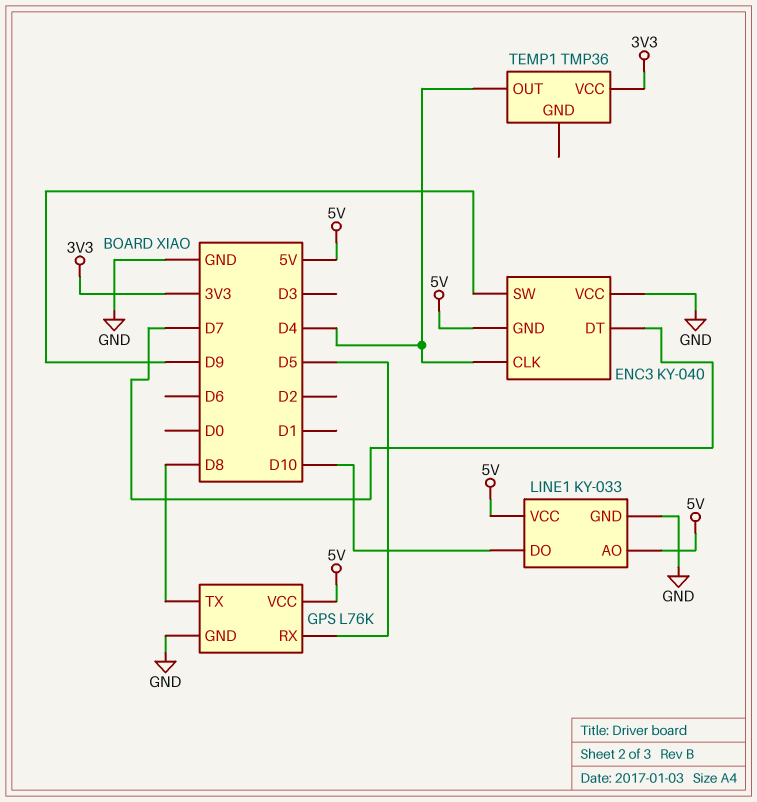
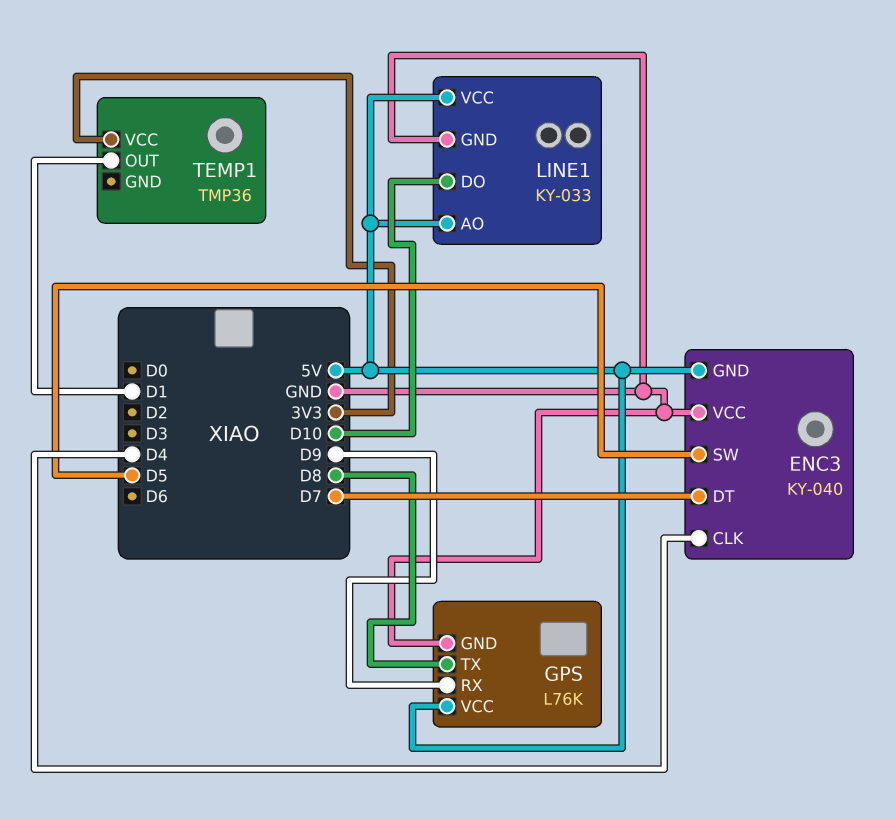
ENC3 pin SW: D9 -> D5
GPS pin RX: D5 -> D9
TEMP1 pin OUT: D4 -> D1

